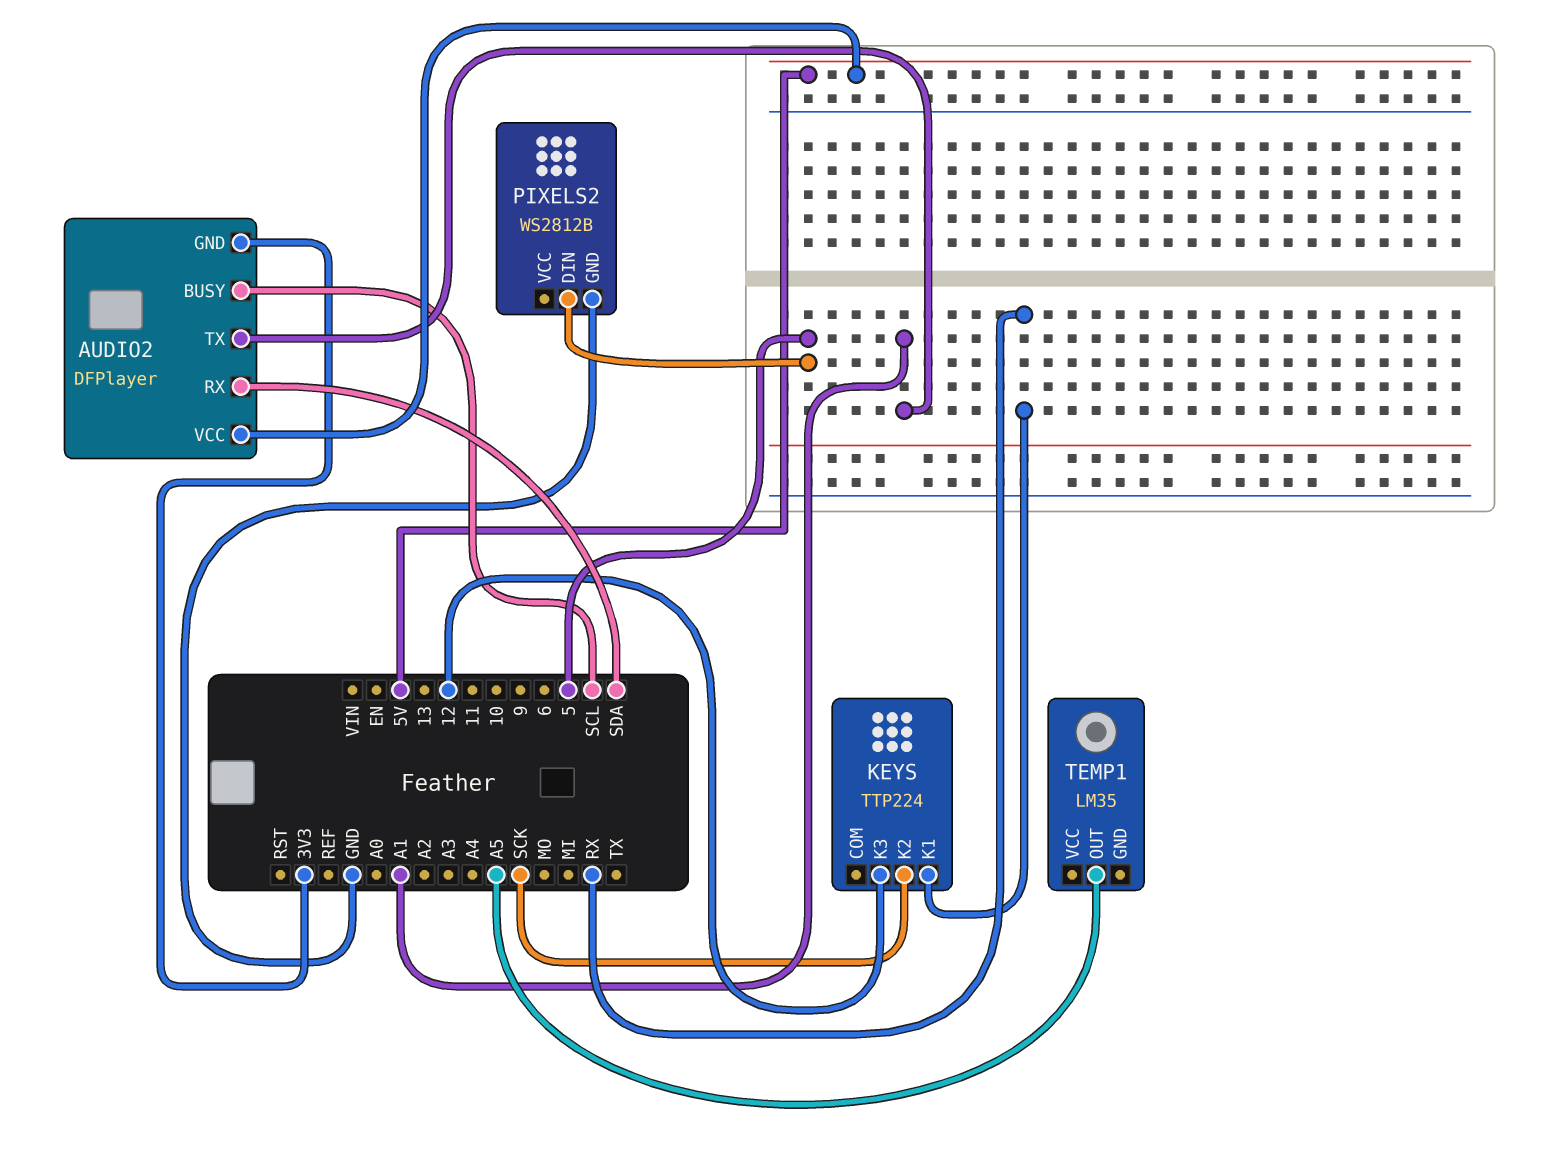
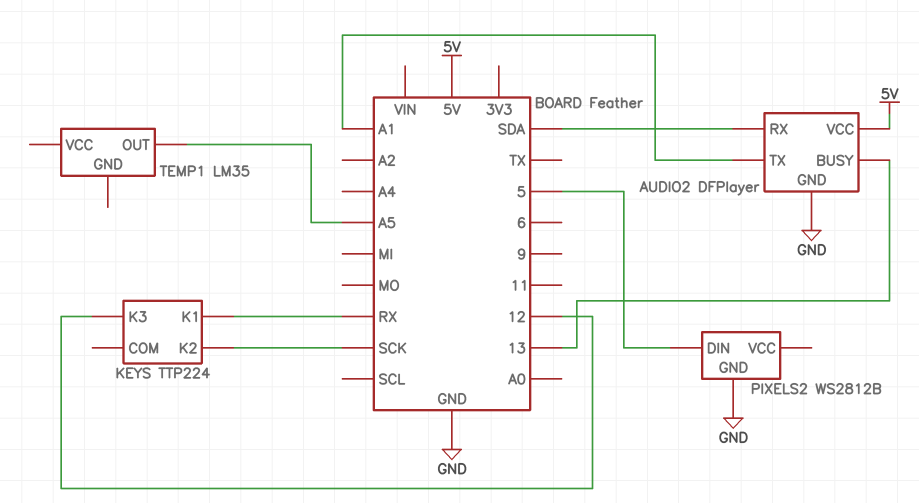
AUDIO2 pin BUSY: SCL -> 13
AUDIO2 pin GND: 3V3 -> GND

